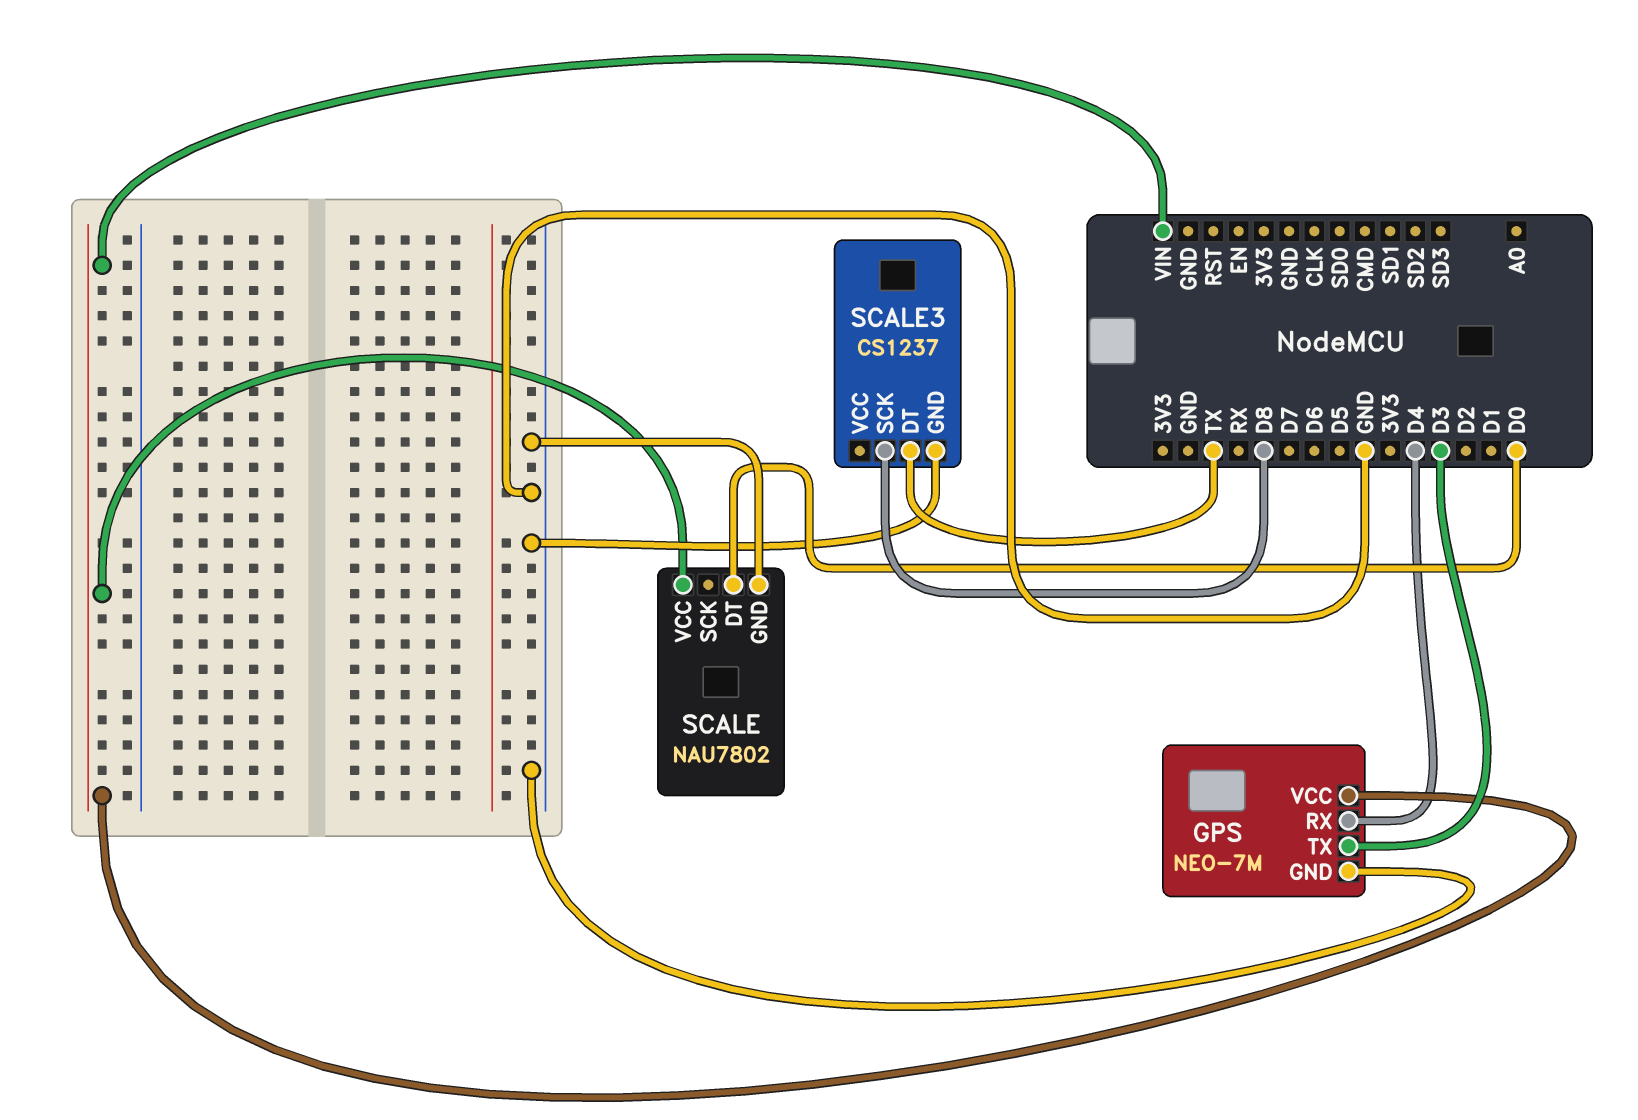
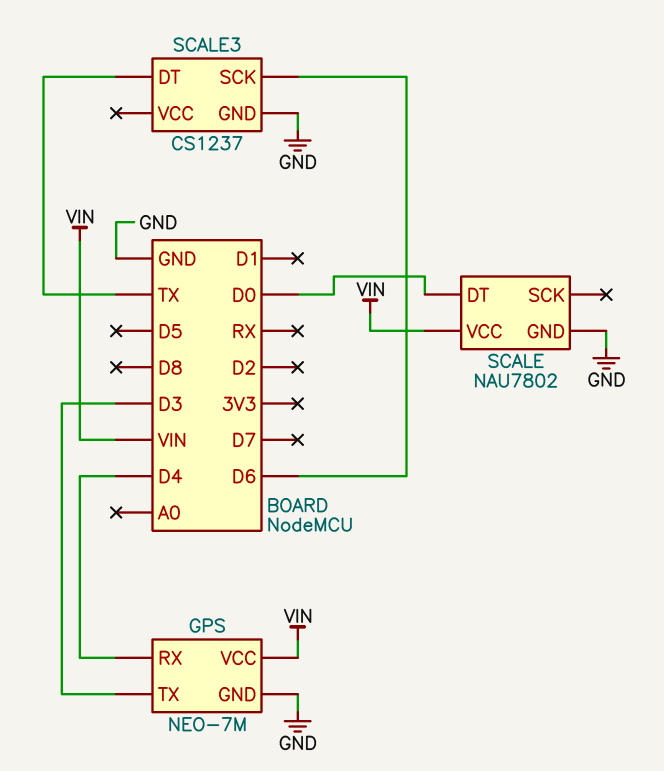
SCALE3 pin SCK: D8 -> D6

